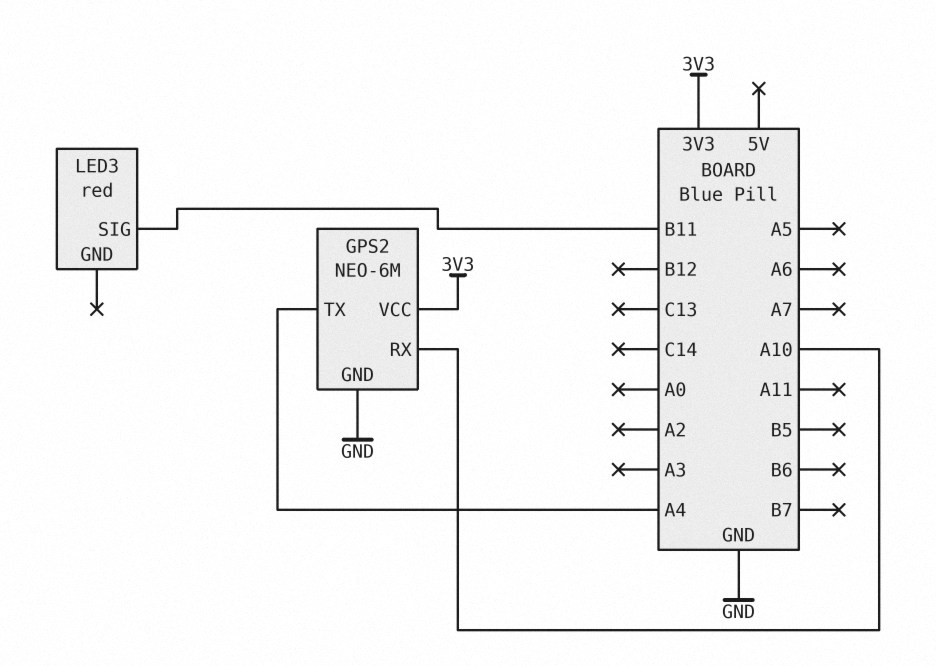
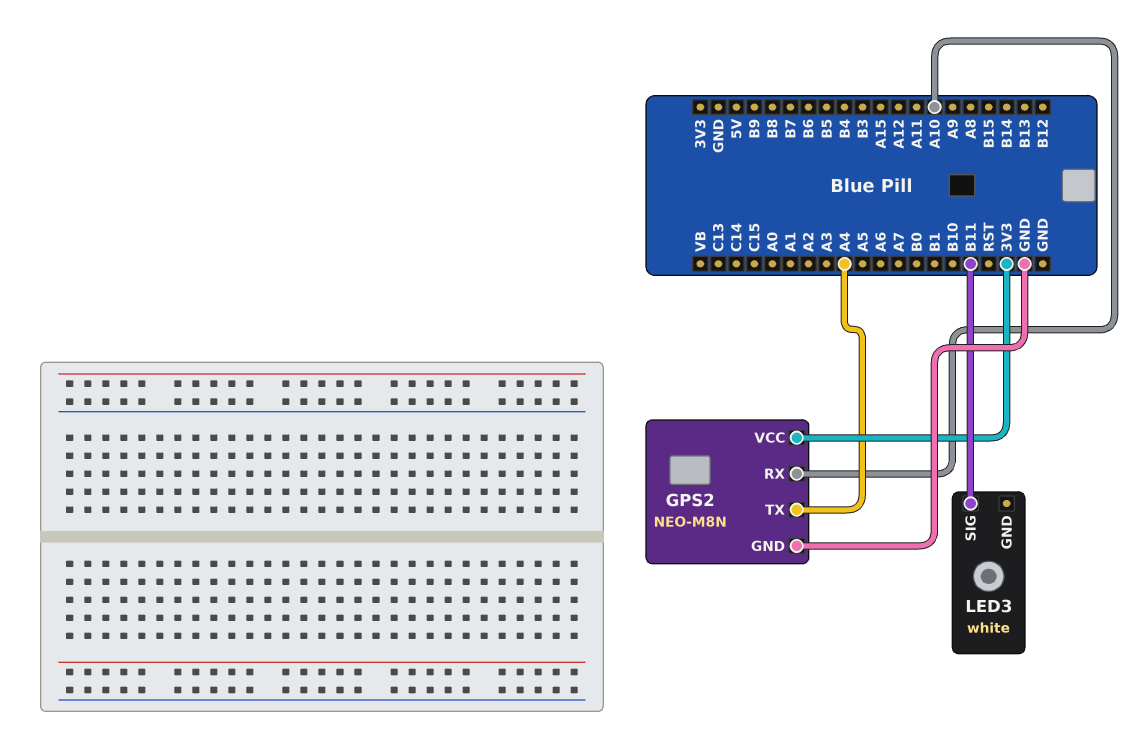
GPS2: NEO-6M -> NEO-M8N
LED3: red -> white

